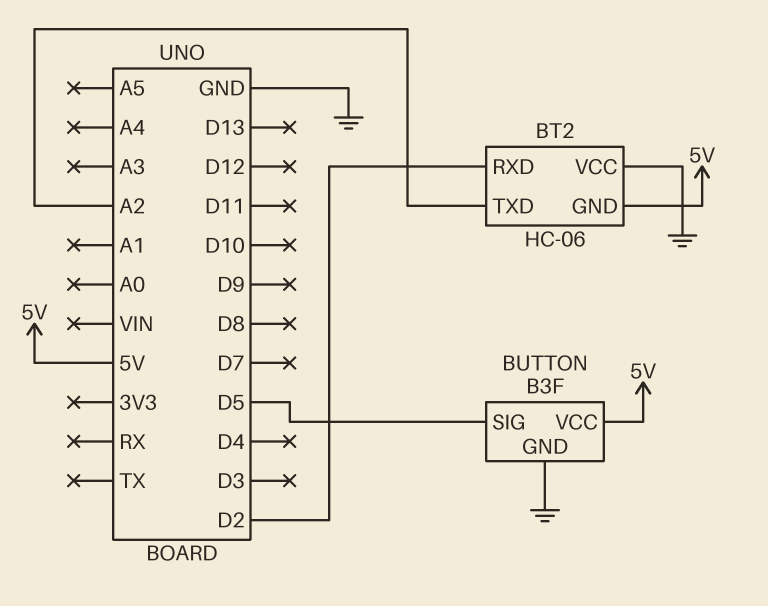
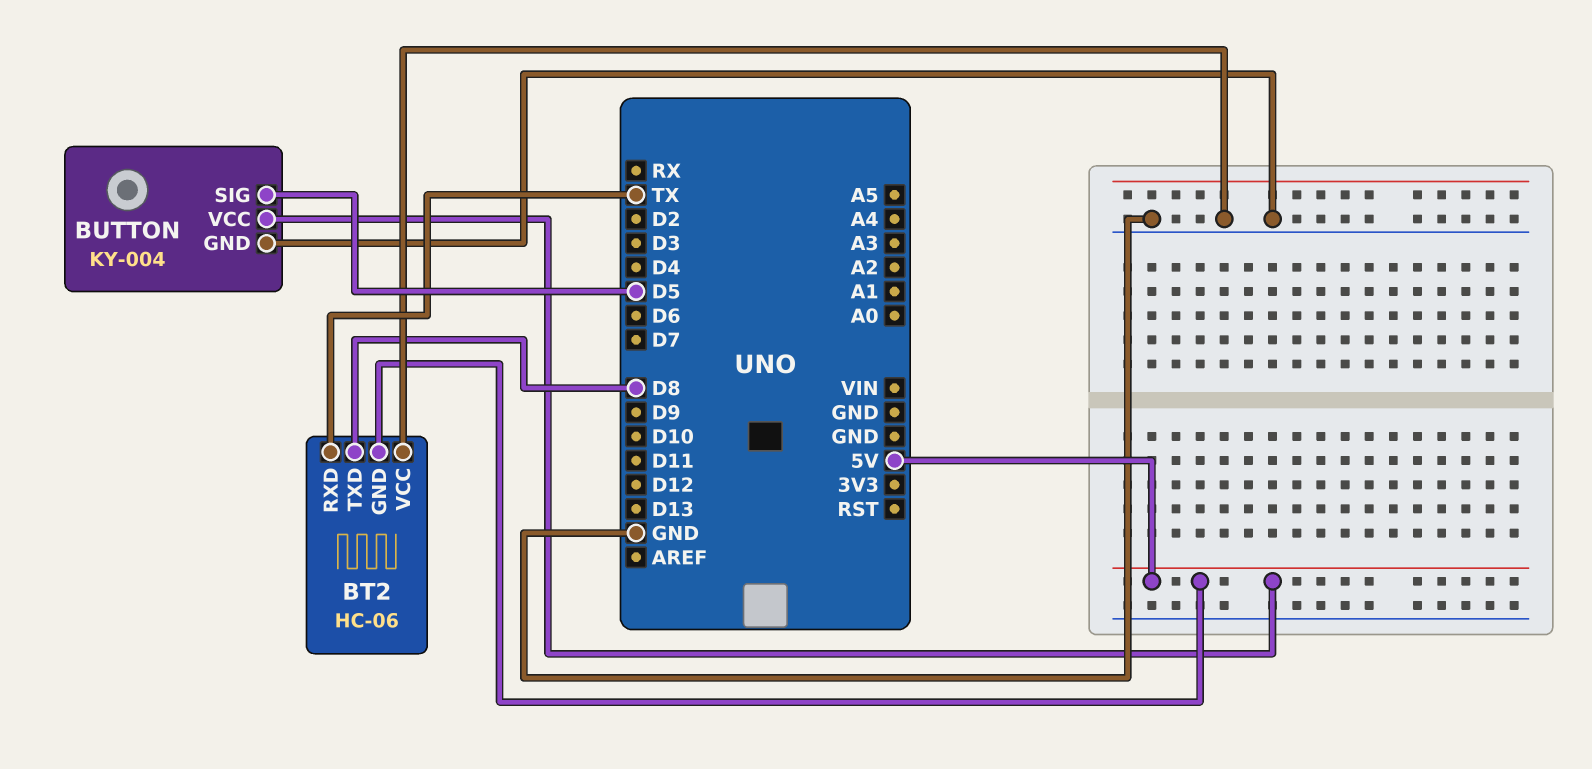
BT2 pin RXD: D2 -> TX
BT2 pin TXD: A2 -> D8
BUTTON: B3F -> KY-004

